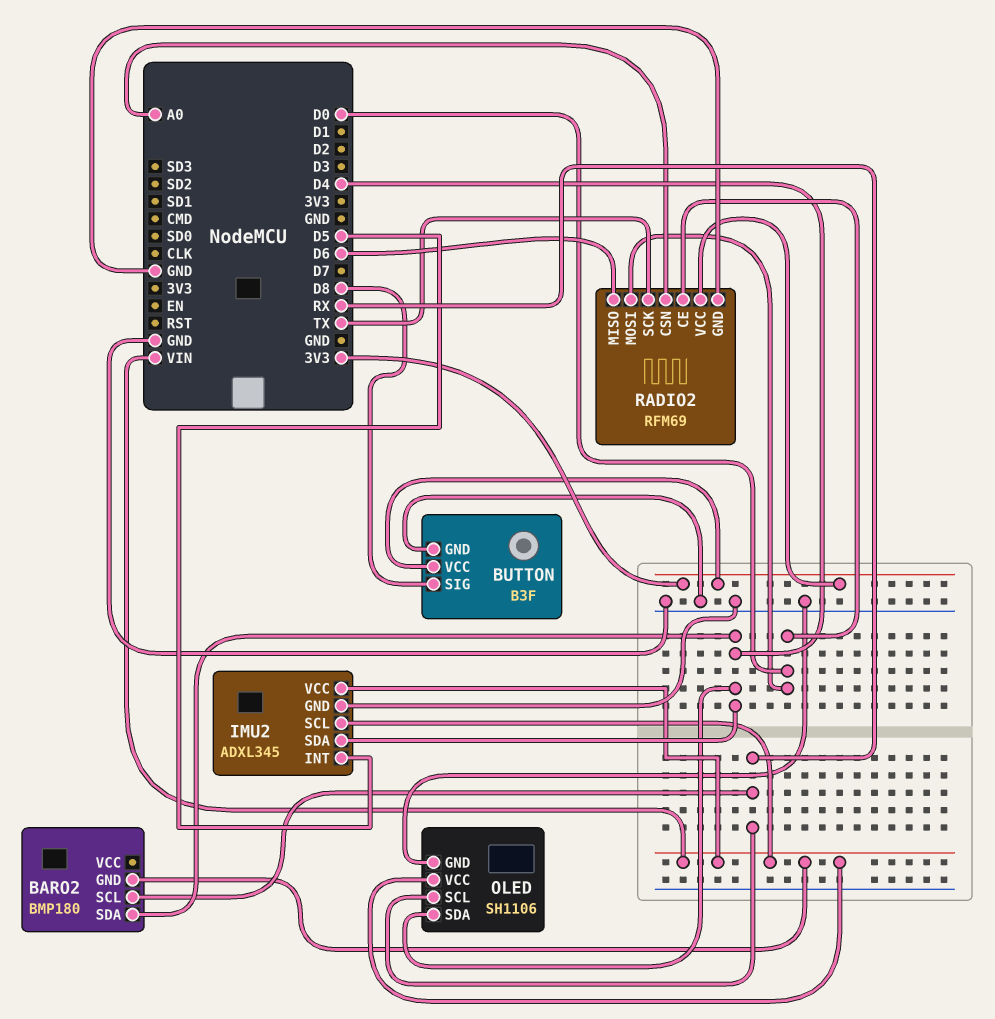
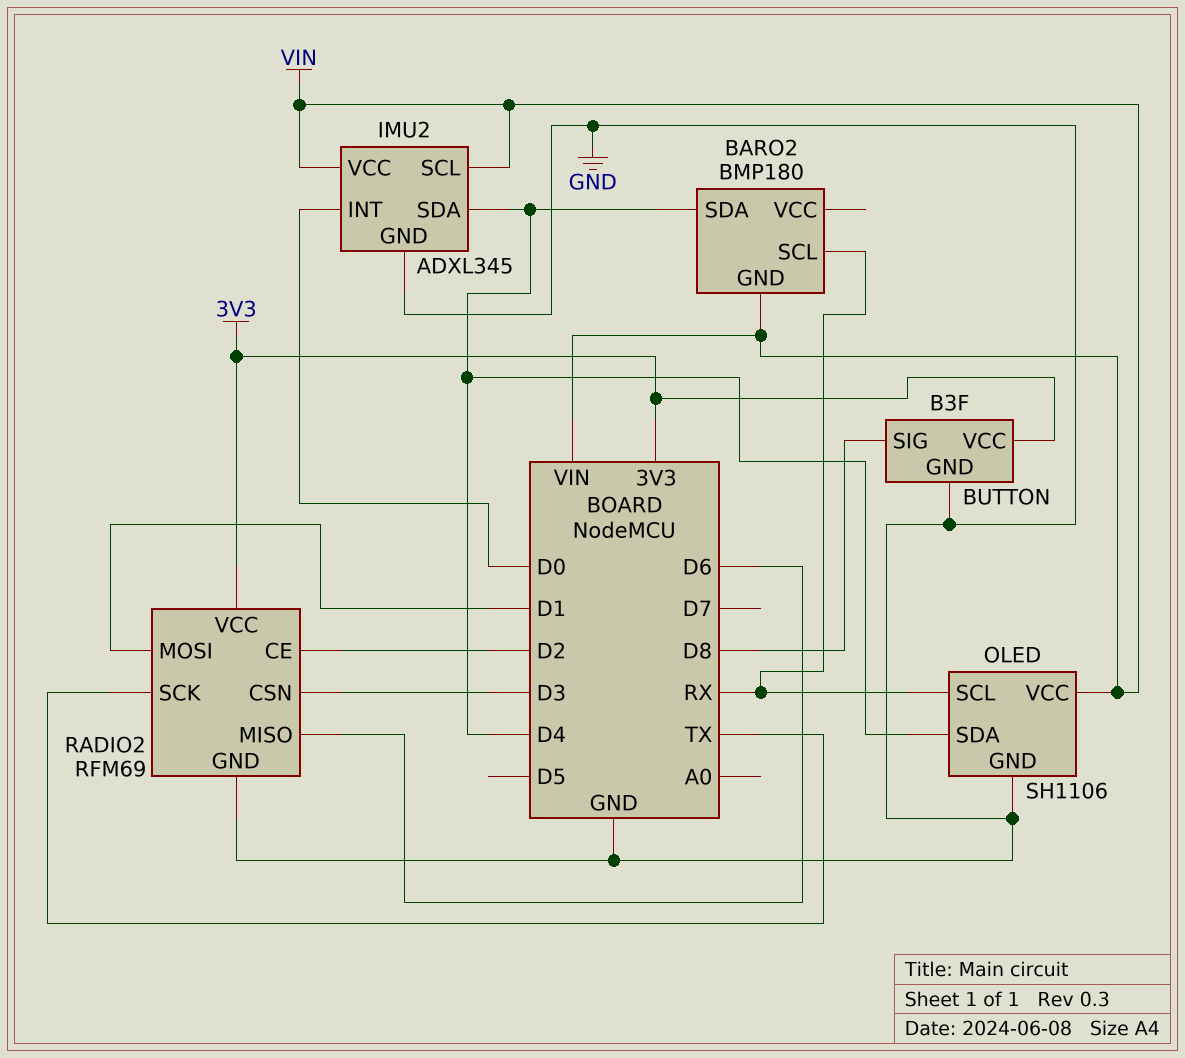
IMU2 pin INT: D5 -> D0
RADIO2 pin CE: D0 -> D2
RADIO2 pin CSN: A0 -> D3
RADIO2 pin MOSI: D0 -> D1

